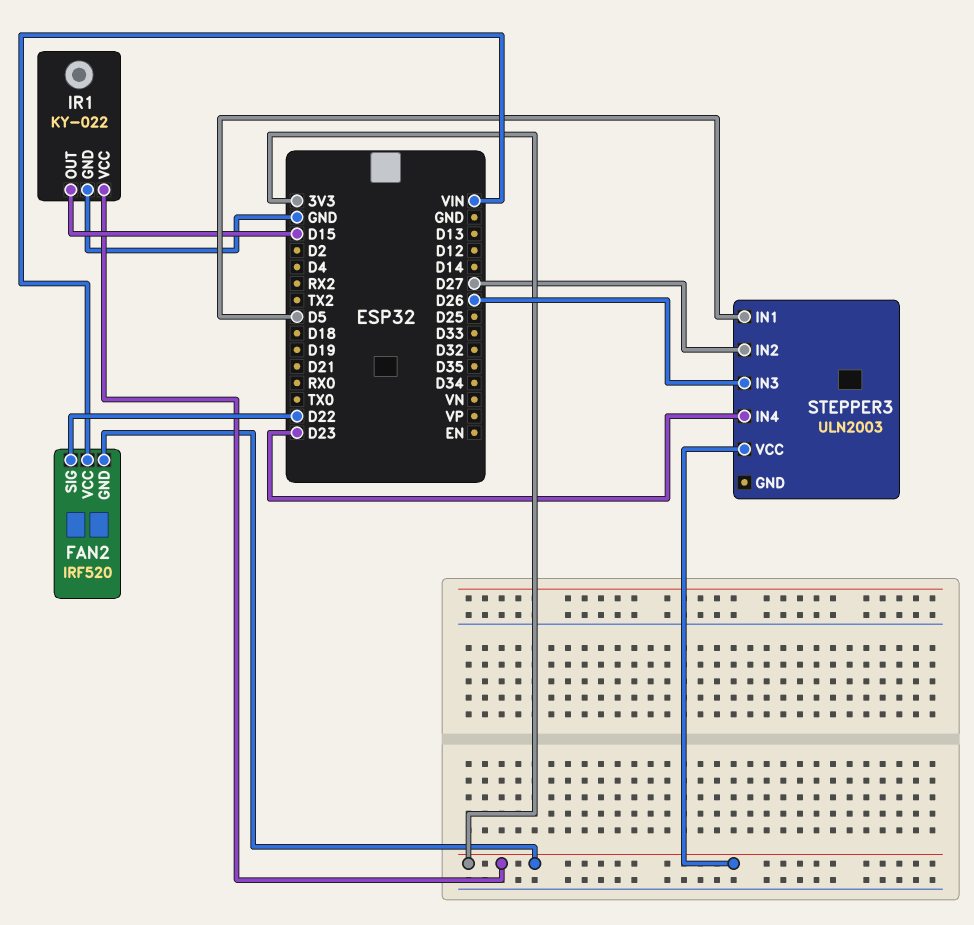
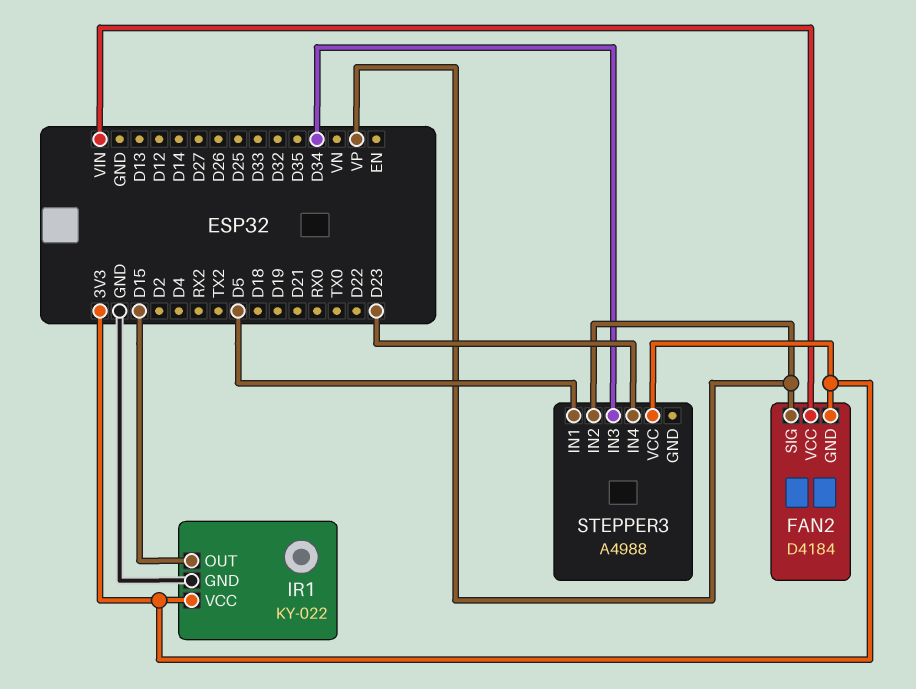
FAN2: IRF520 -> D4184
FAN2 pin SIG: D22 -> VP
STEPPER3: ULN2003 -> A4988
STEPPER3 pin IN2: D27 -> VP
STEPPER3 pin IN3: D26 -> D34

